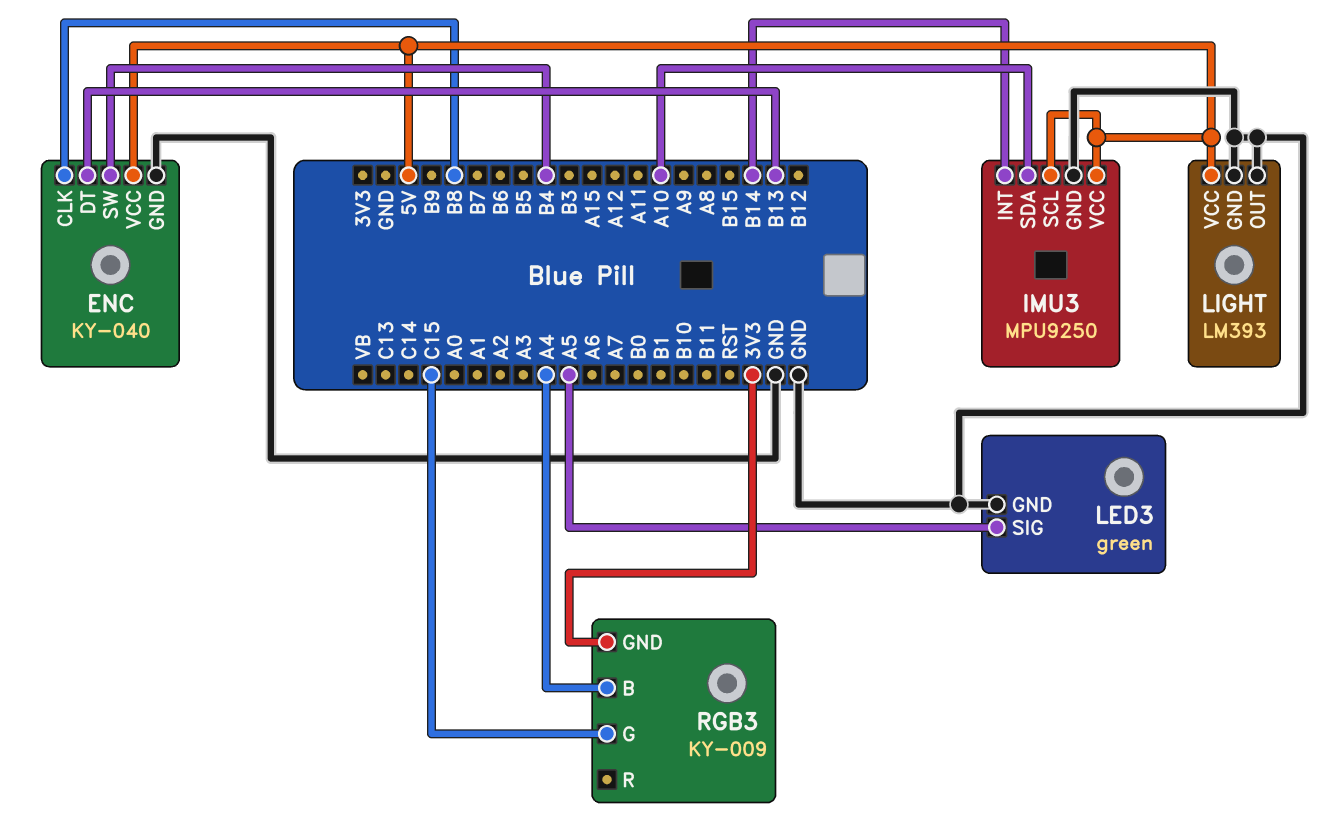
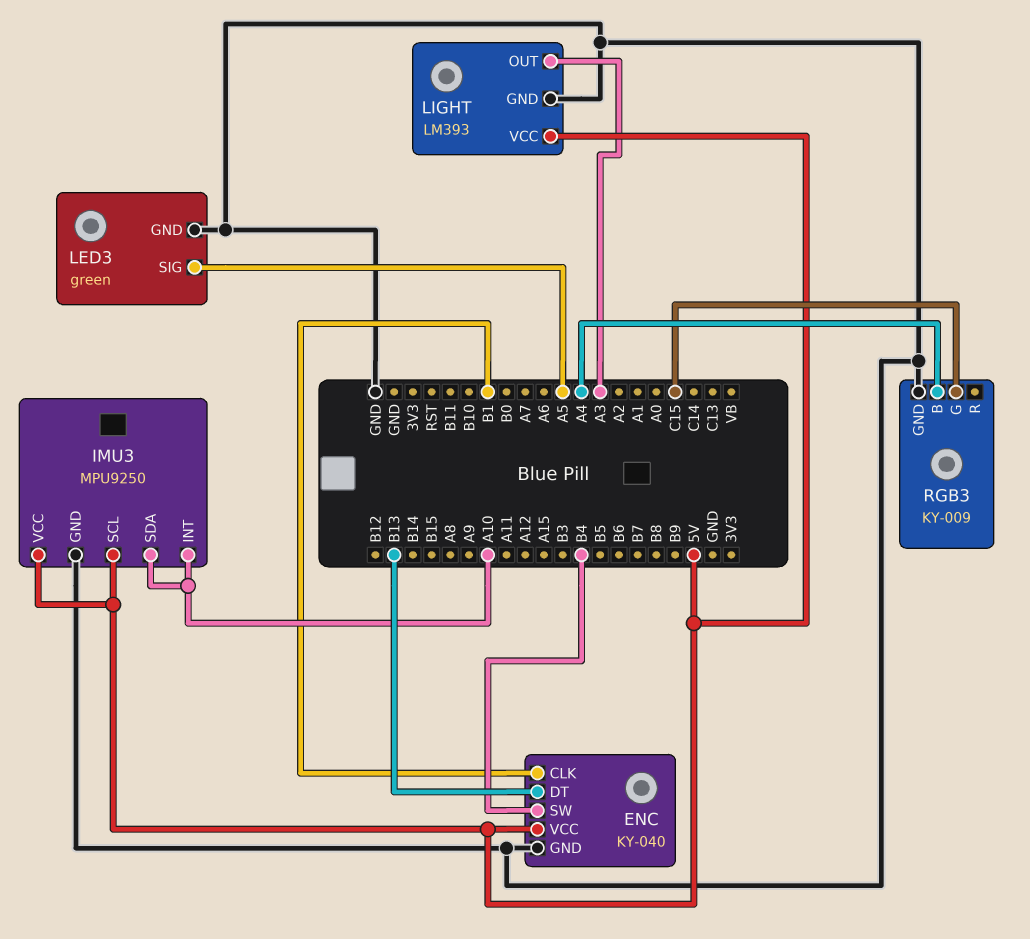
ENC pin CLK: B8 -> B1
IMU3 pin INT: B14 -> A10
LIGHT pin OUT: GND -> A3
RGB3 pin GND: 3V3 -> GND

